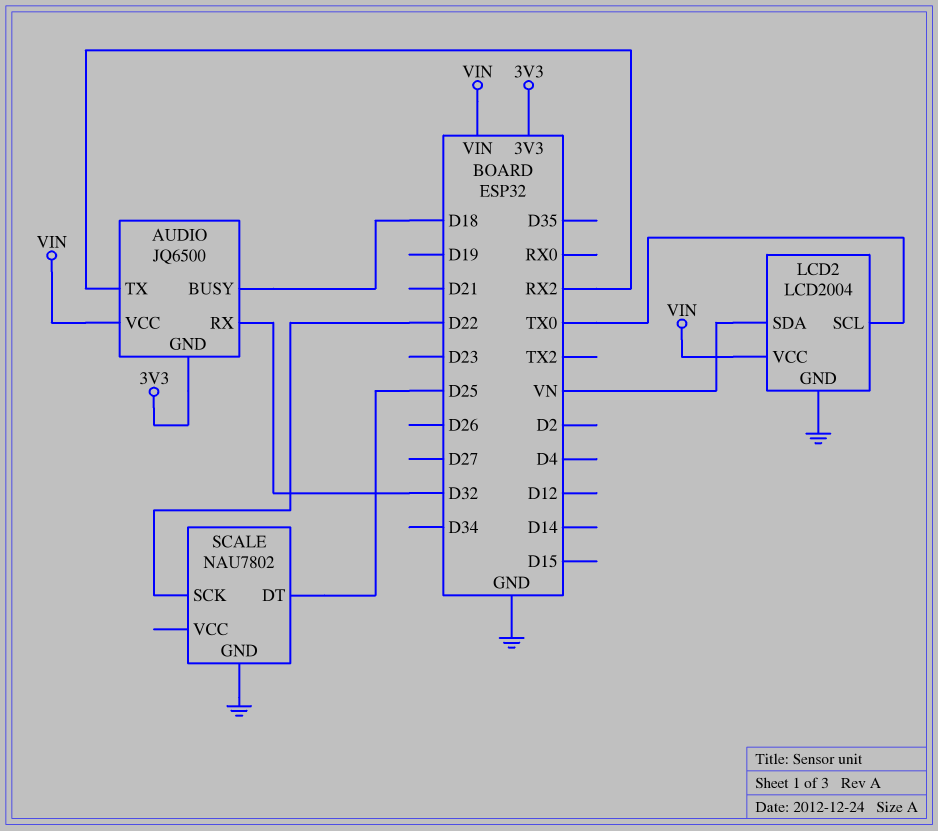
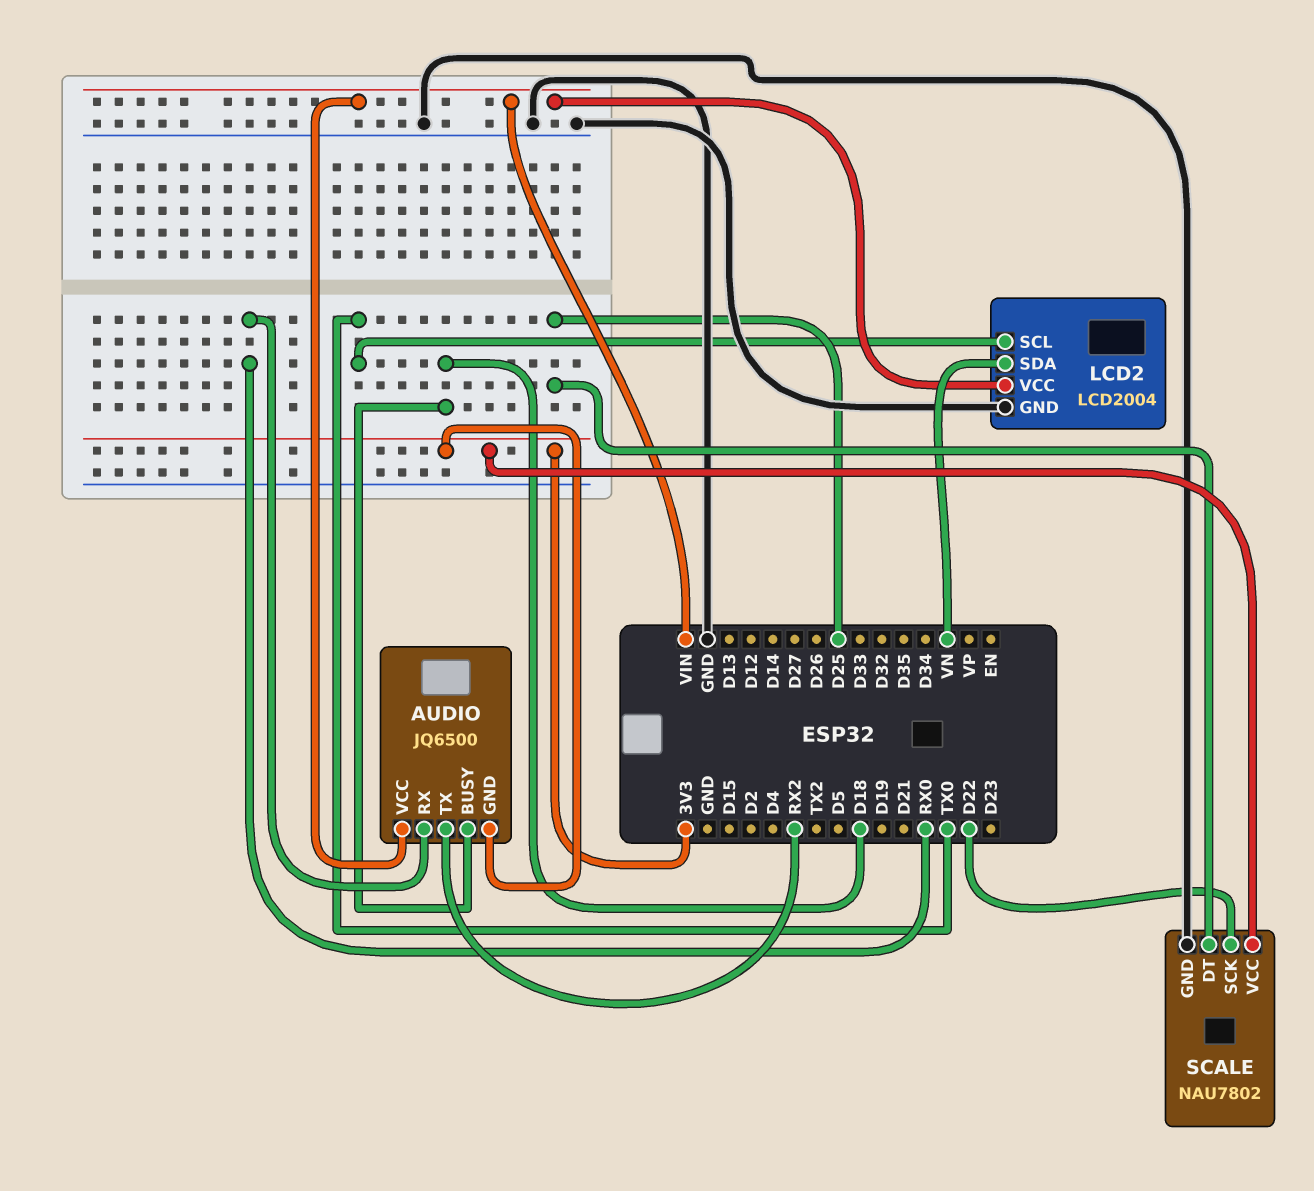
AUDIO pin RX: D32 -> RX0
SCALE pin VCC: none -> 3V3

